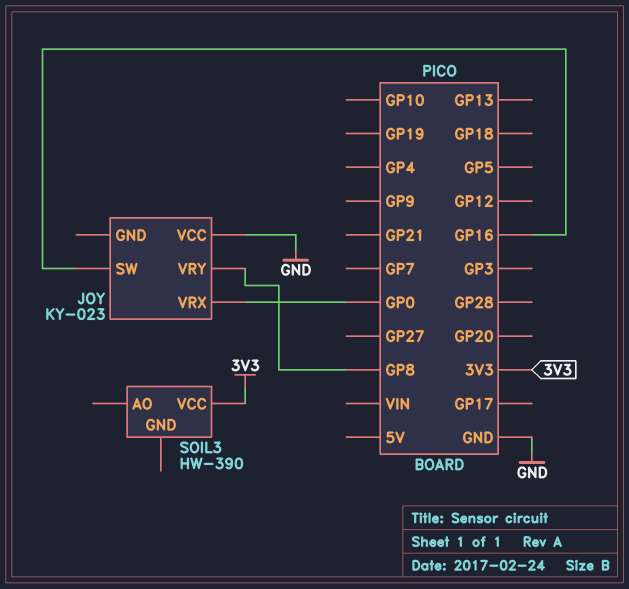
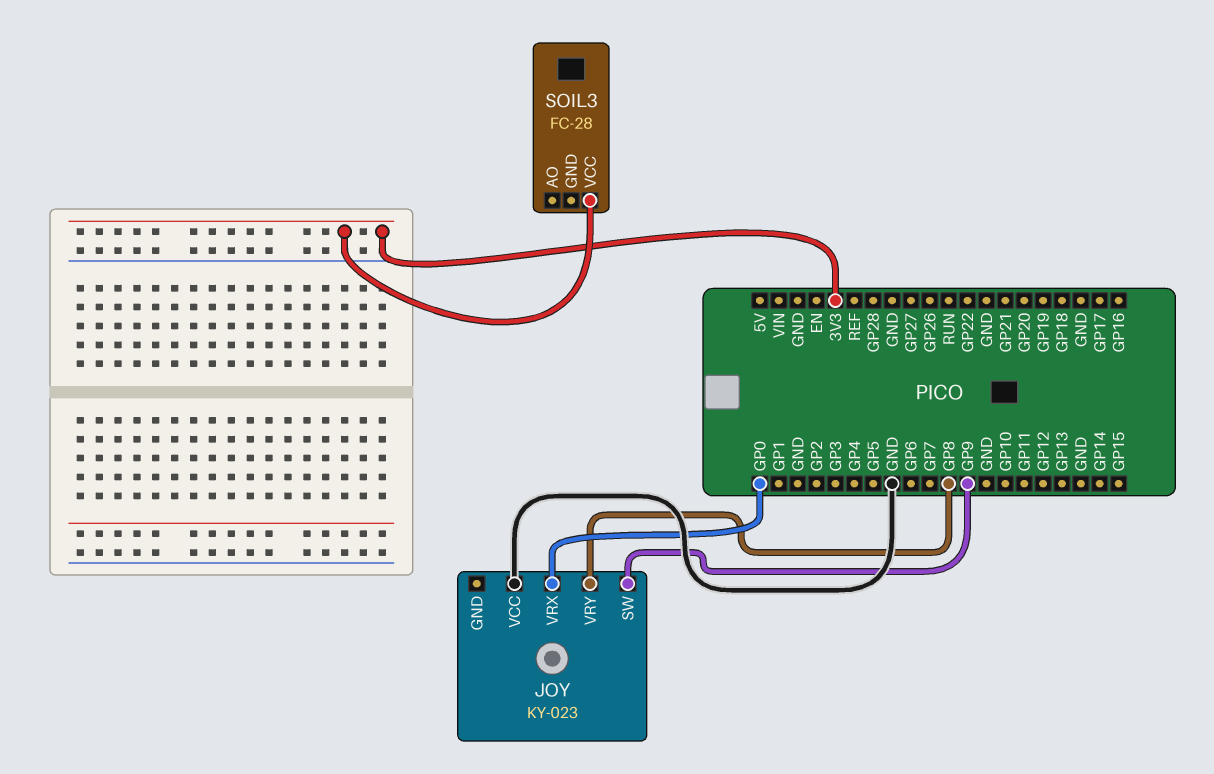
JOY pin SW: GP16 -> GP9
SOIL3: HW-390 -> FC-28

